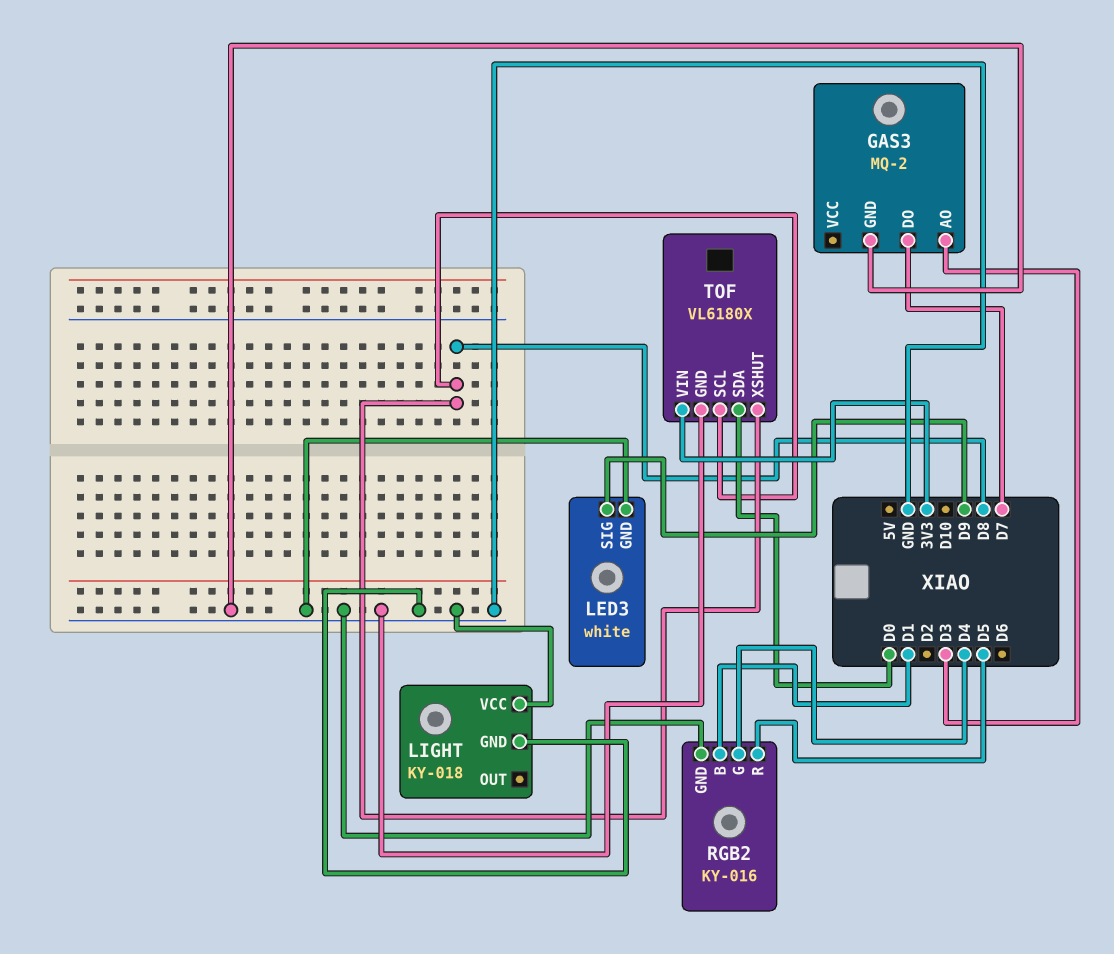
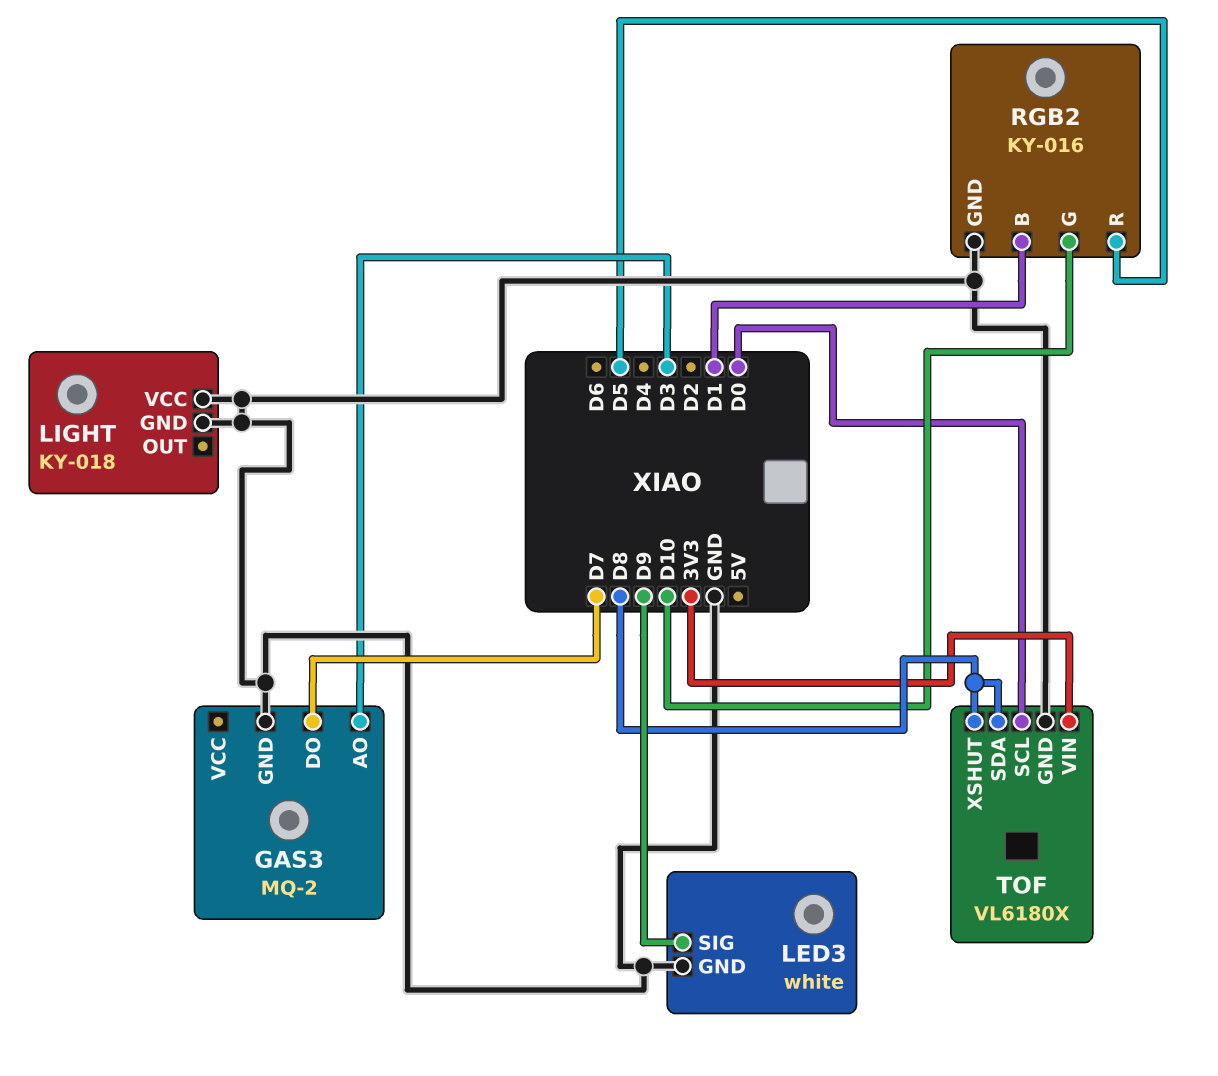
RGB2 pin G: D4 -> D10
TOF pin SCL: D8 -> D0
TOF pin SDA: D0 -> D8

